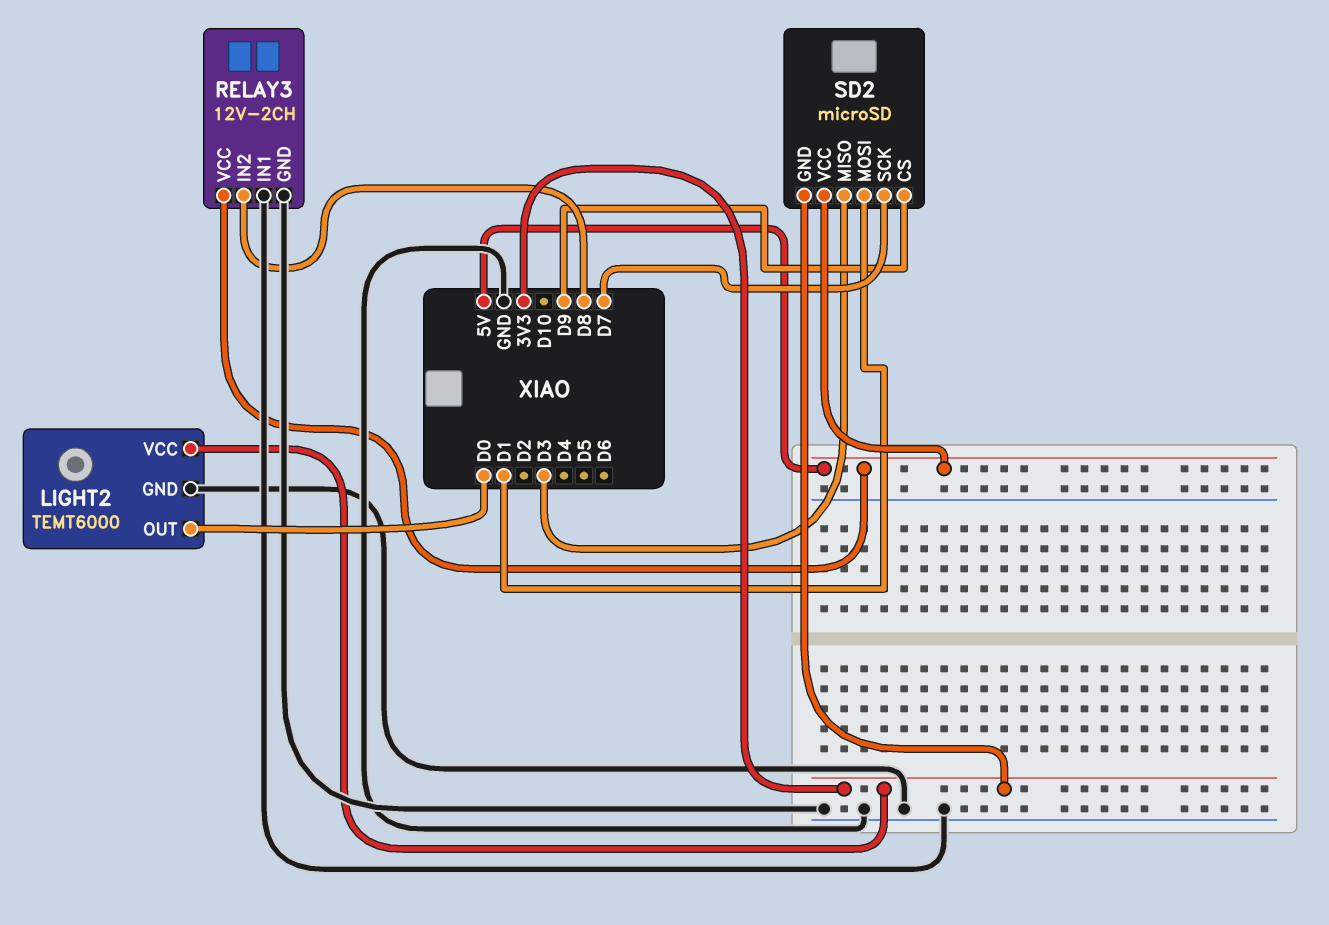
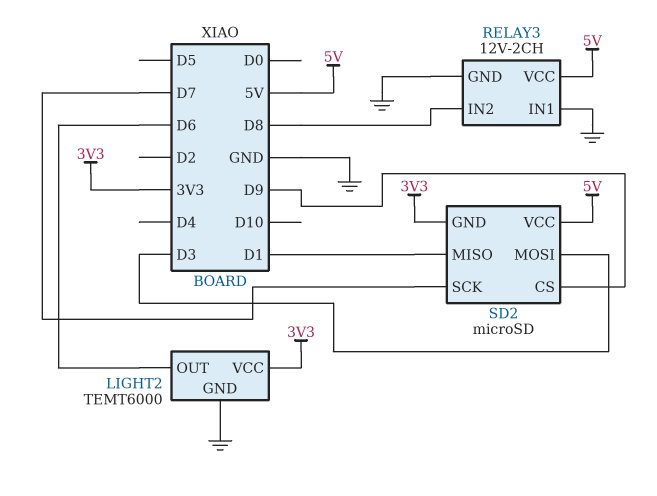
LIGHT2 pin OUT: D0 -> D6
SD2 pin MISO: D3 -> D1
SD2 pin MOSI: D1 -> D3

